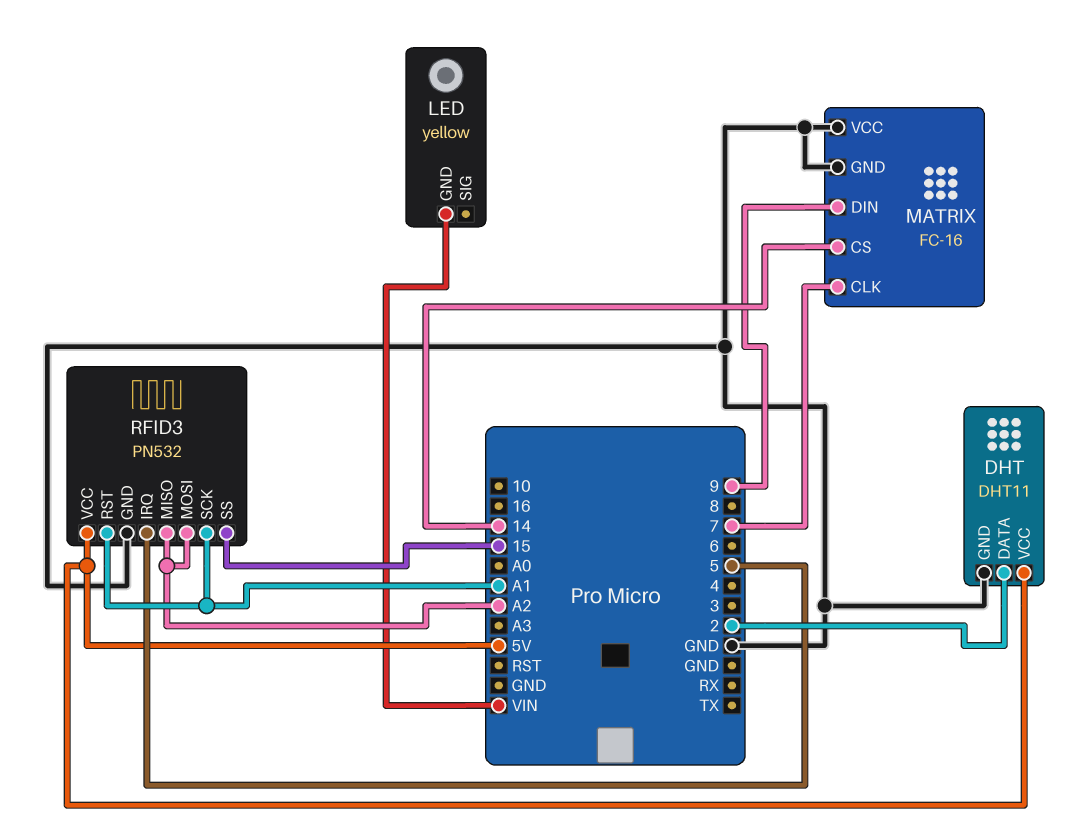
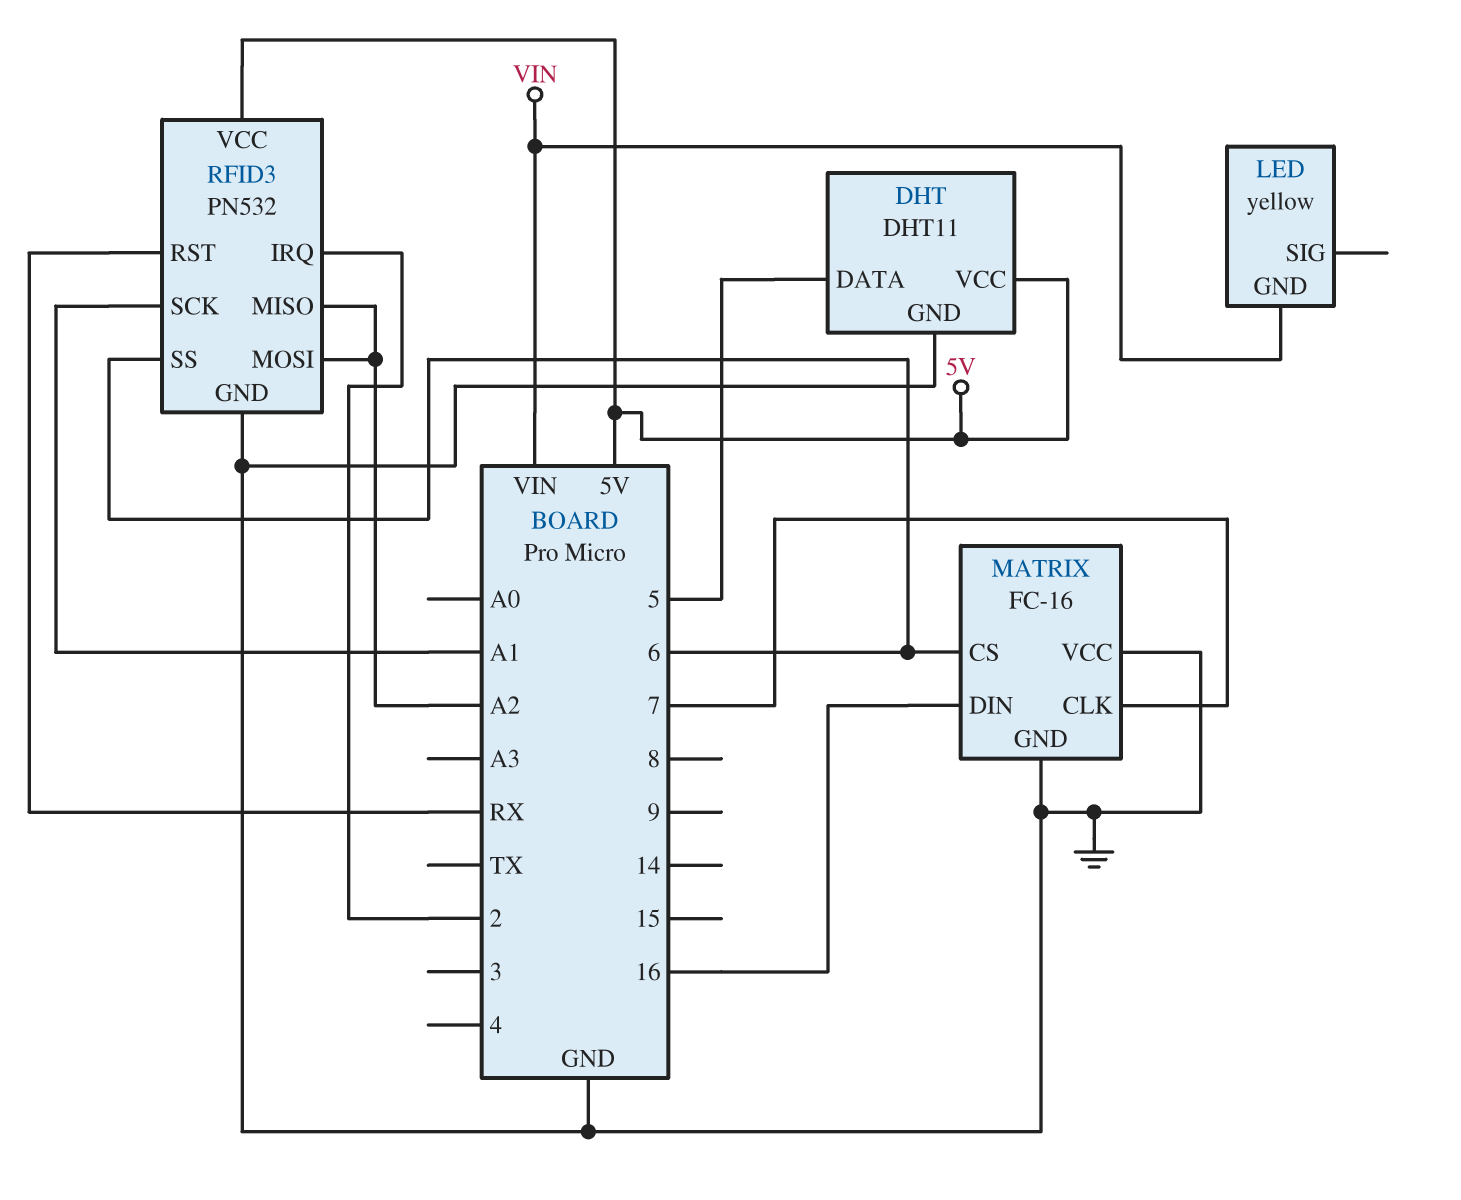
DHT pin DATA: 2 -> 5
MATRIX pin CS: 14 -> 6
MATRIX pin DIN: 9 -> 16
RFID3 pin IRQ: 5 -> 2
RFID3 pin RST: A1 -> RX
RFID3 pin SS: 15 -> 6

